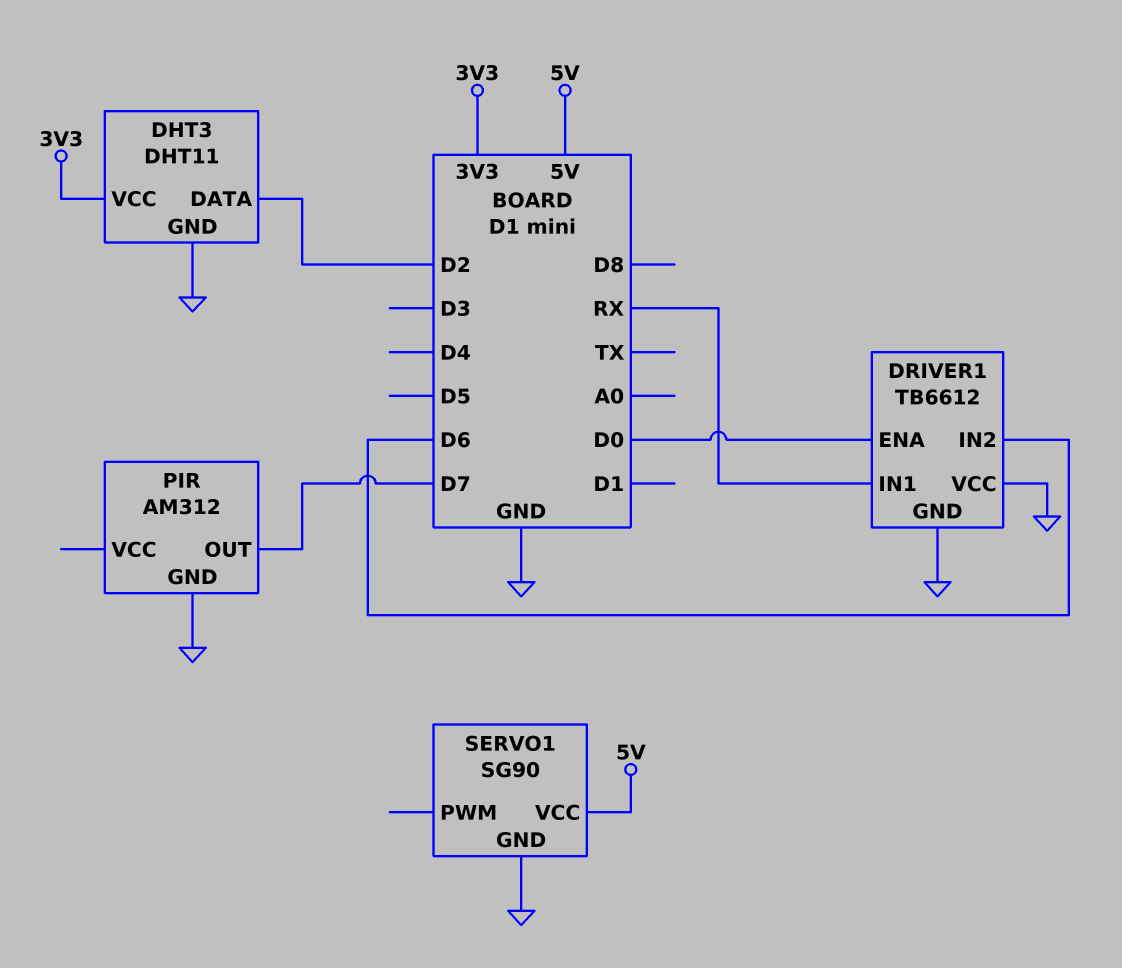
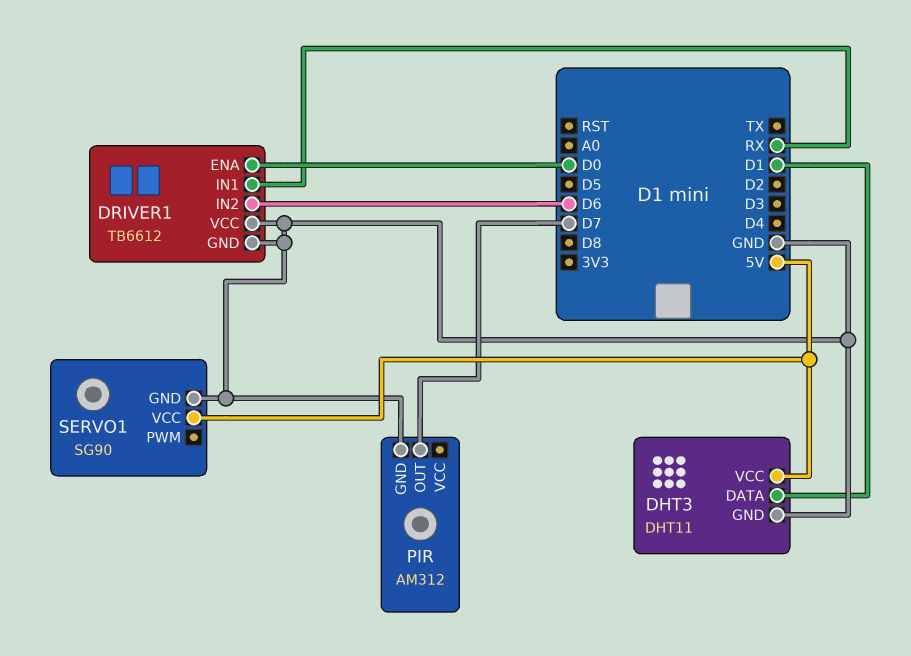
DHT3 pin DATA: D2 -> D1
DHT3 pin VCC: 3V3 -> 5V

